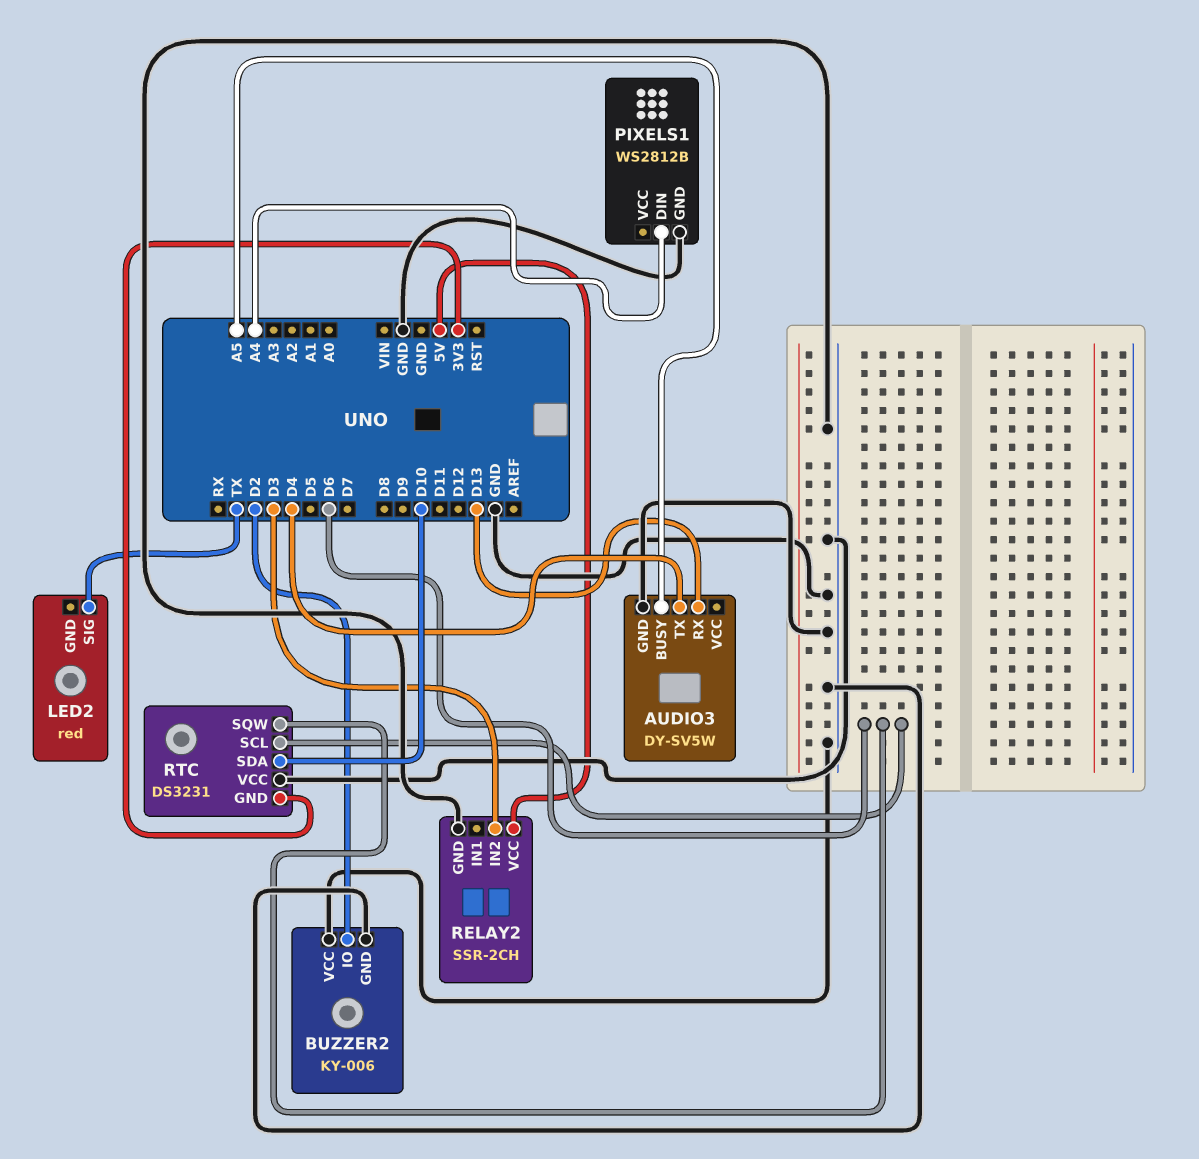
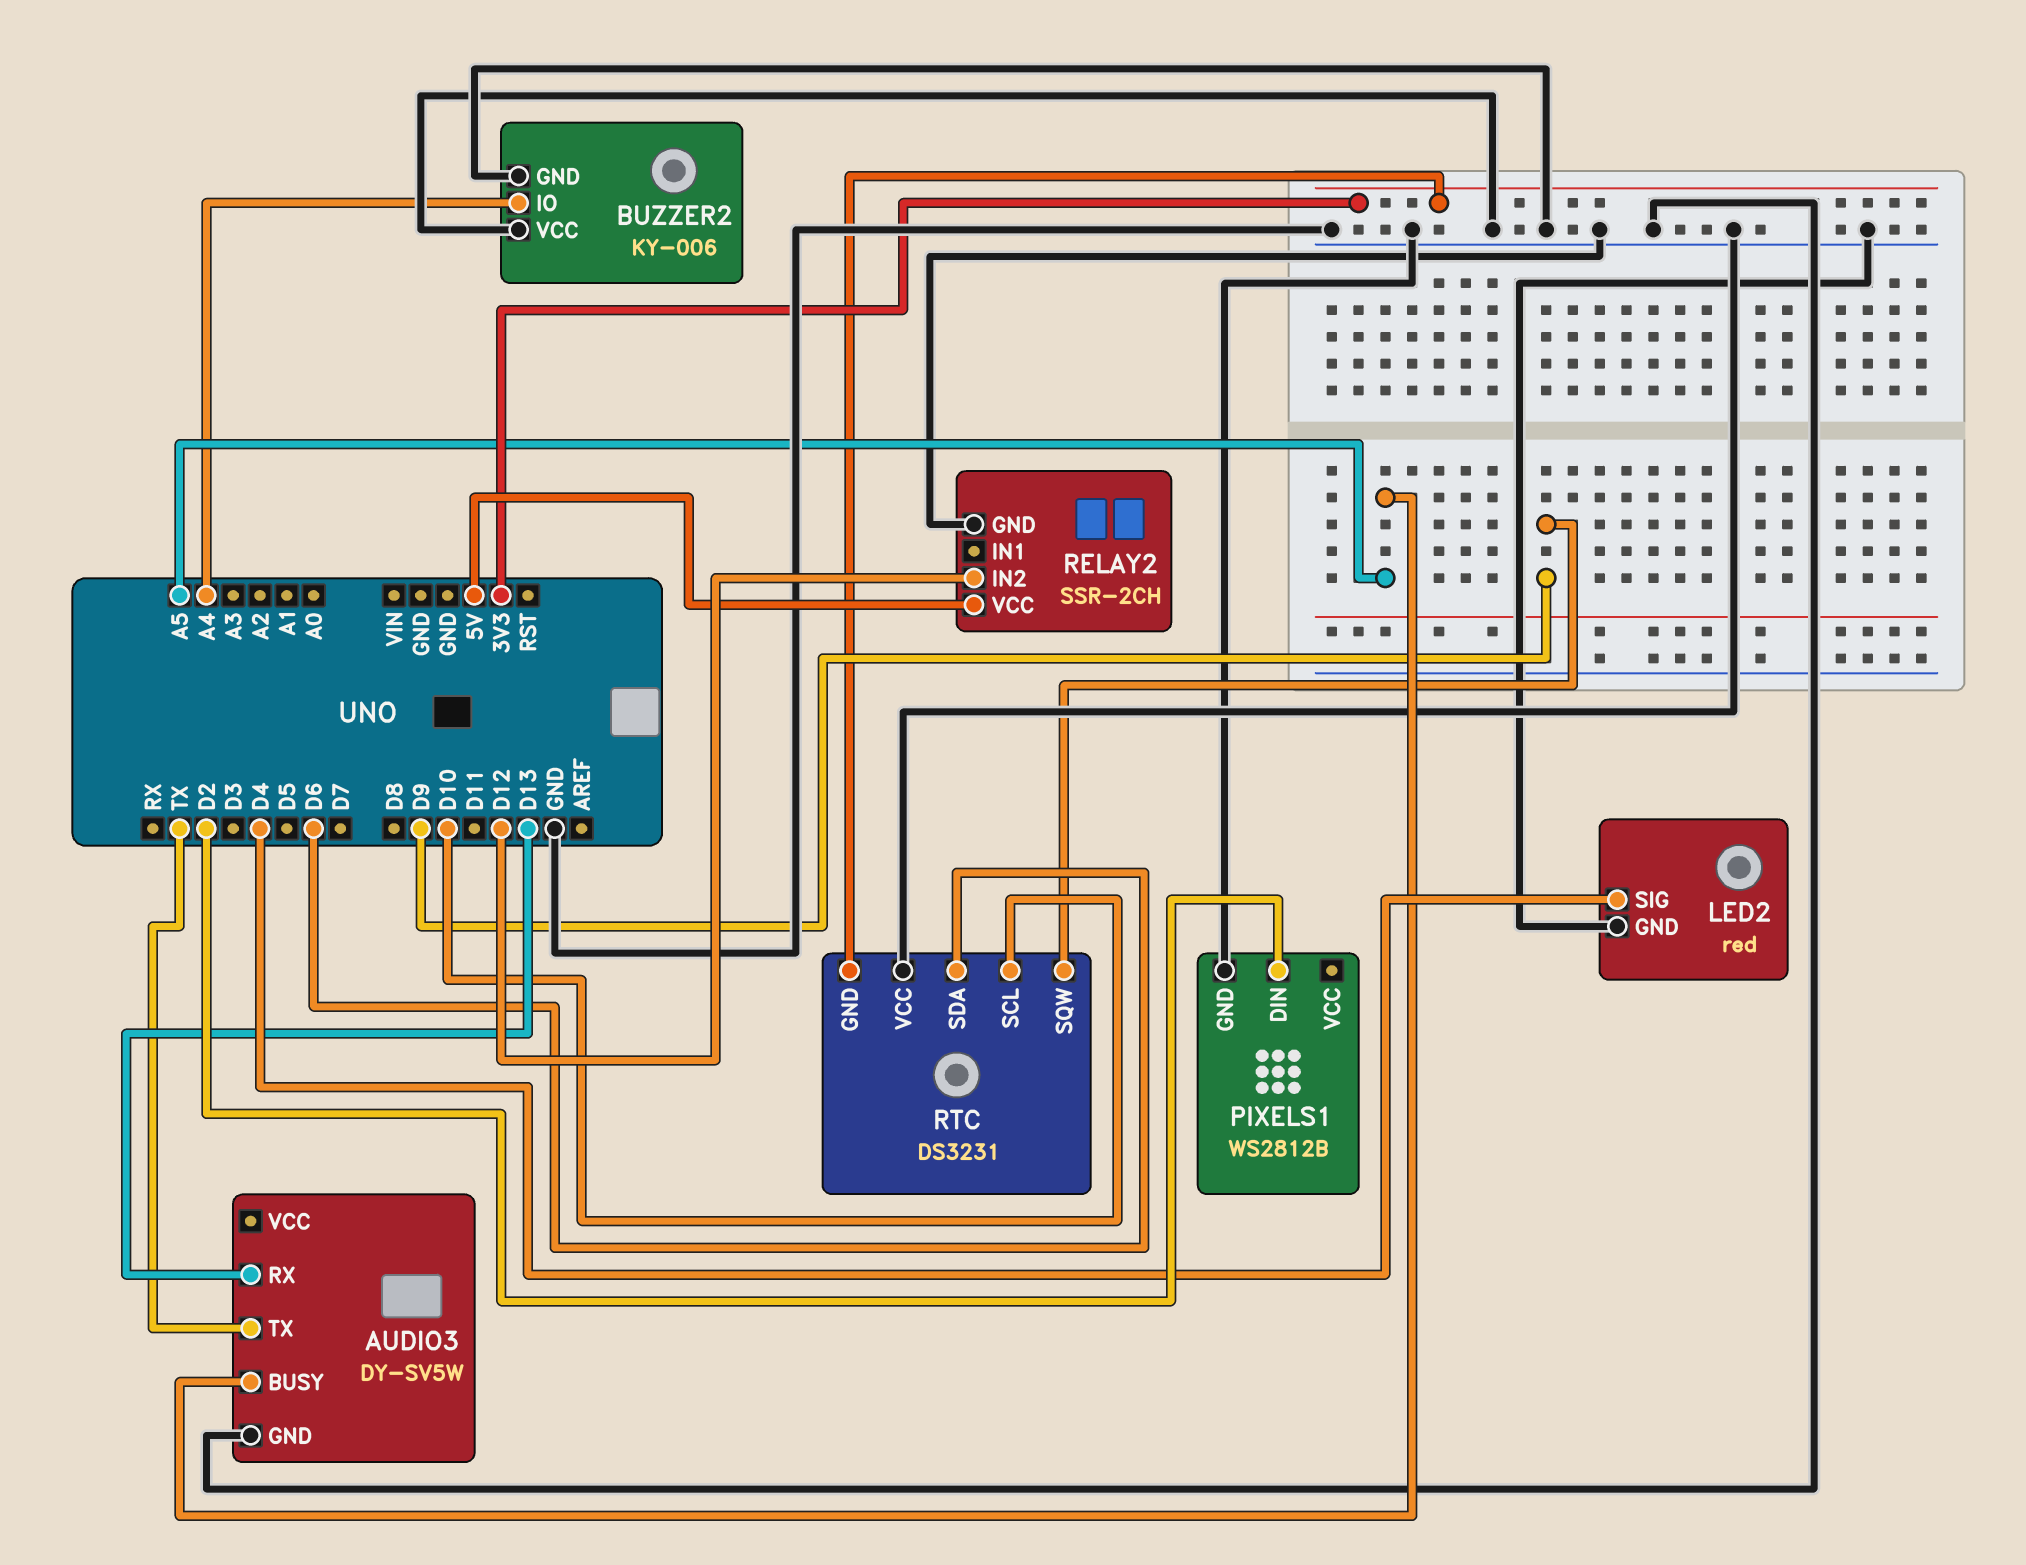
AUDIO3 pin TX: D4 -> TX
BUZZER2 pin IO: D2 -> A4
LED2 pin GND: none -> GND
LED2 pin SIG: TX -> D4
PIXELS1 pin DIN: A4 -> D2
RELAY2 pin IN2: D3 -> D12
RTC pin SCL: D6 -> D10
RTC pin SDA: D10 -> D6
RTC pin SQW: D6 -> D9

